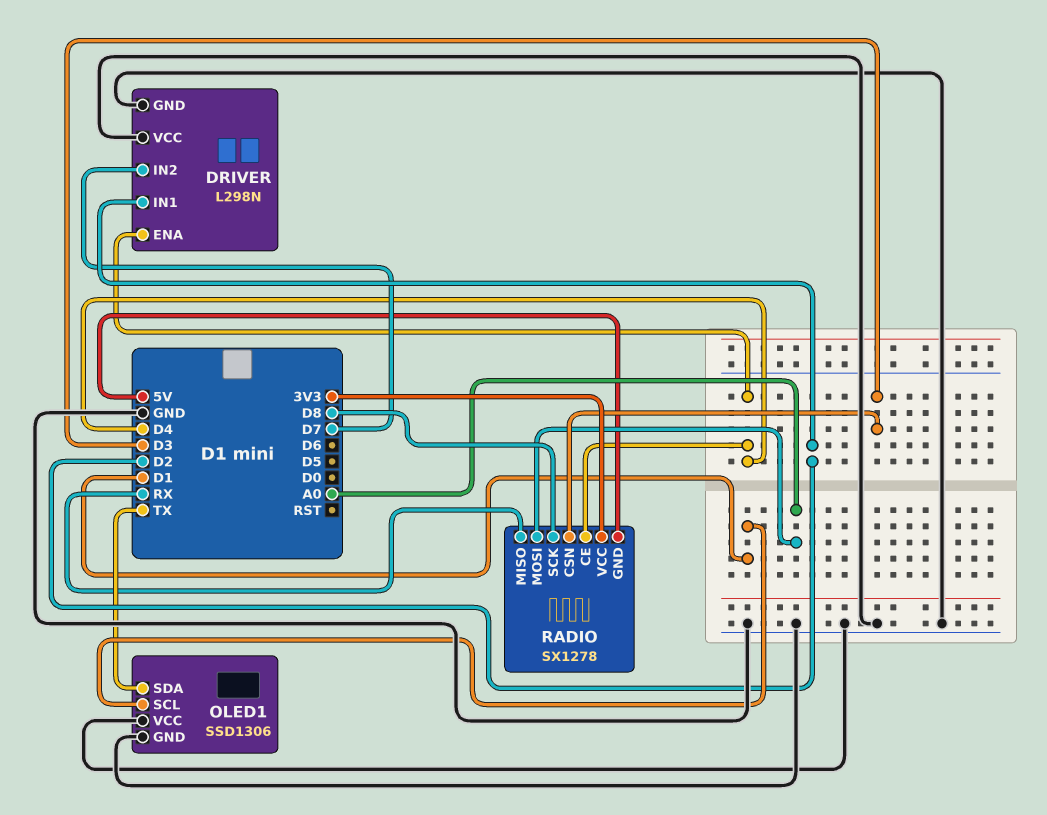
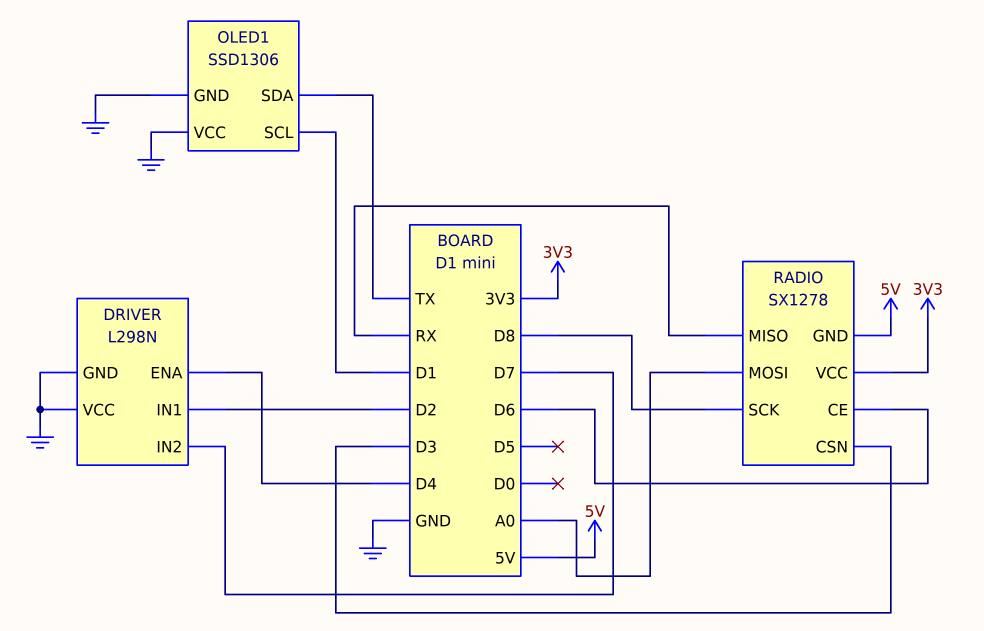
RADIO pin CE: D4 -> D6

